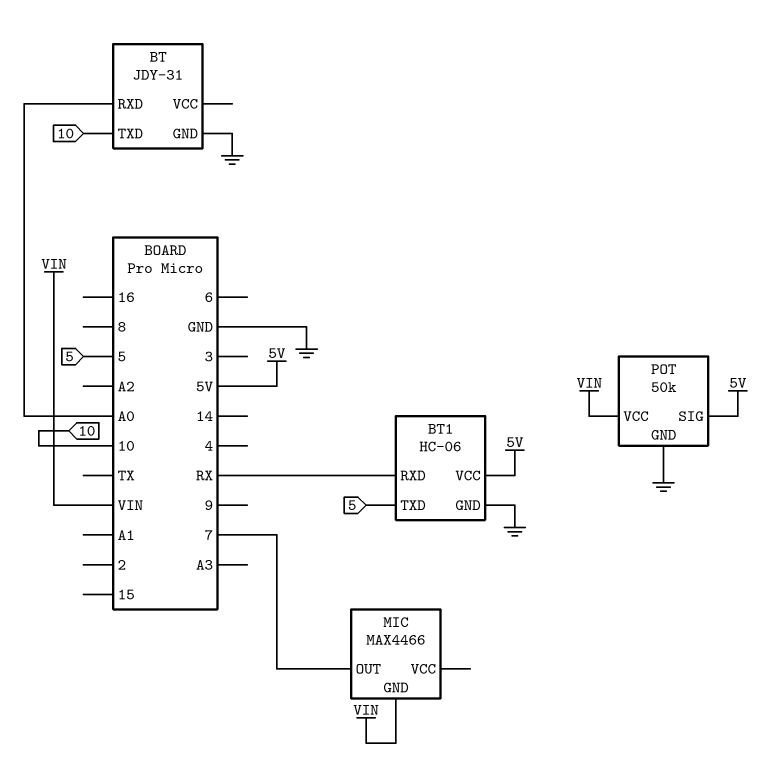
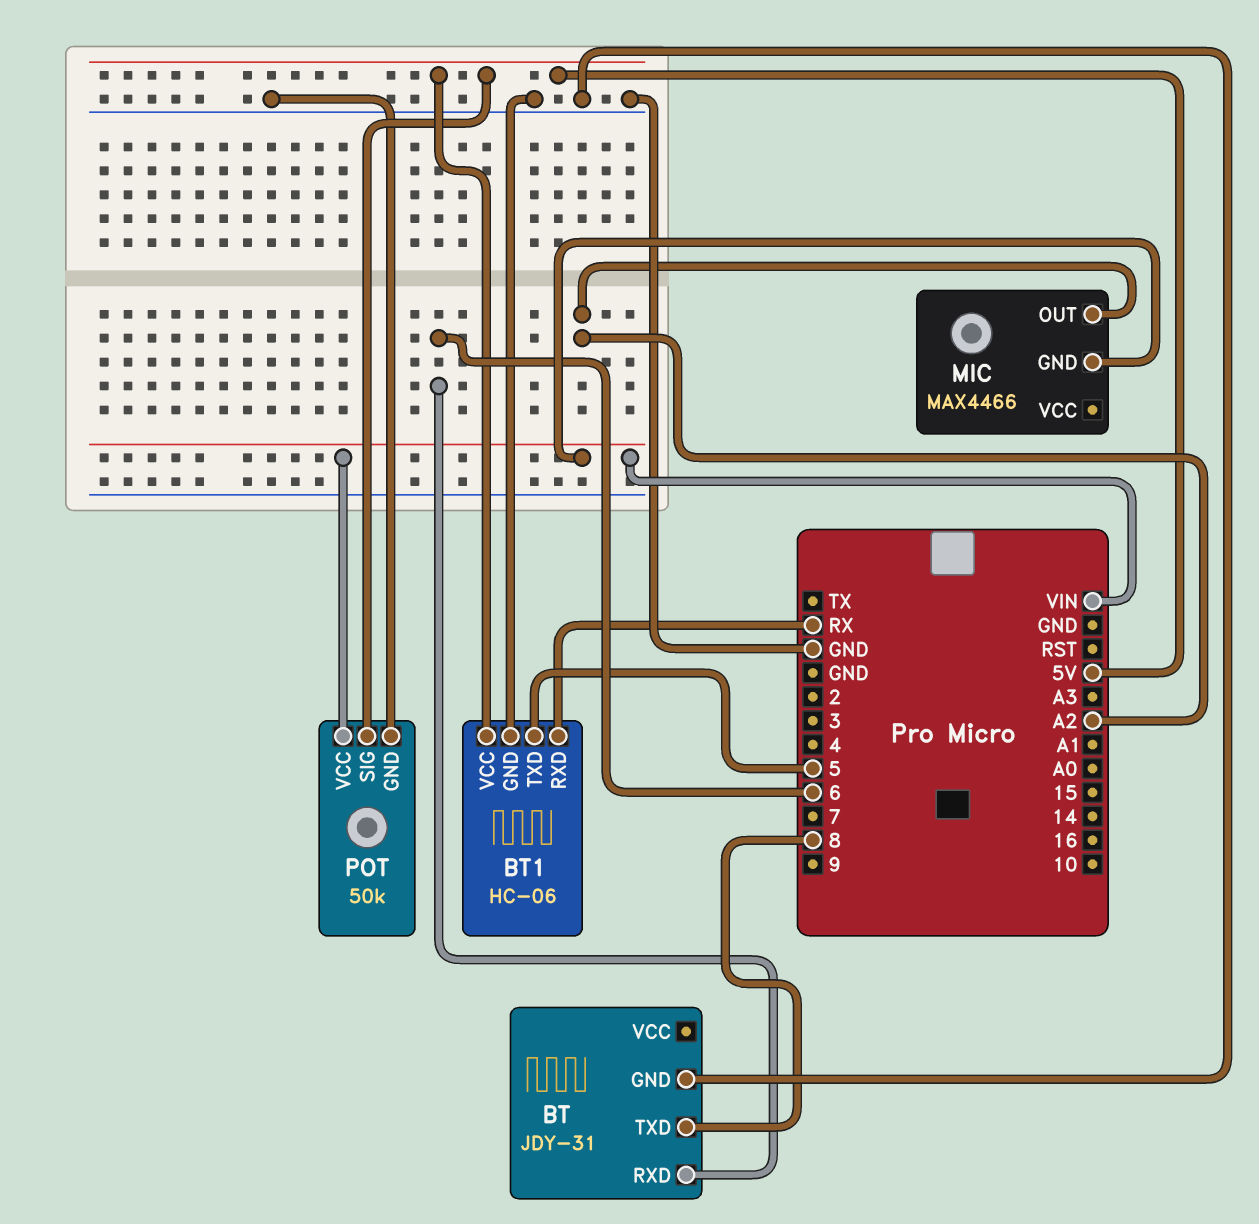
BT pin RXD: A0 -> 6
BT pin TXD: 10 -> 8
MIC pin OUT: 7 -> A2

